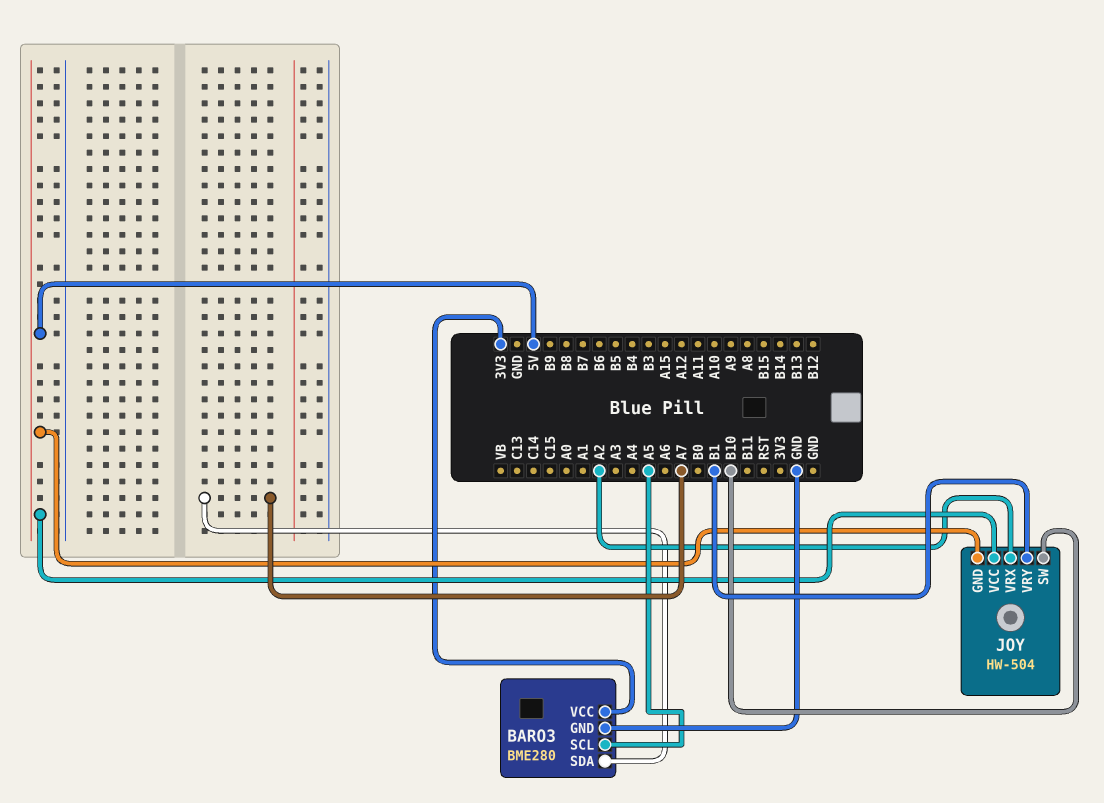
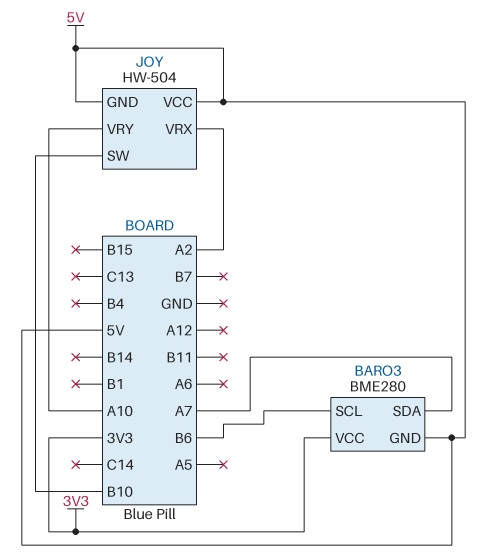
BARO3 pin GND: GND -> 5V
BARO3 pin SCL: A5 -> B6
JOY pin VRY: B1 -> A10

